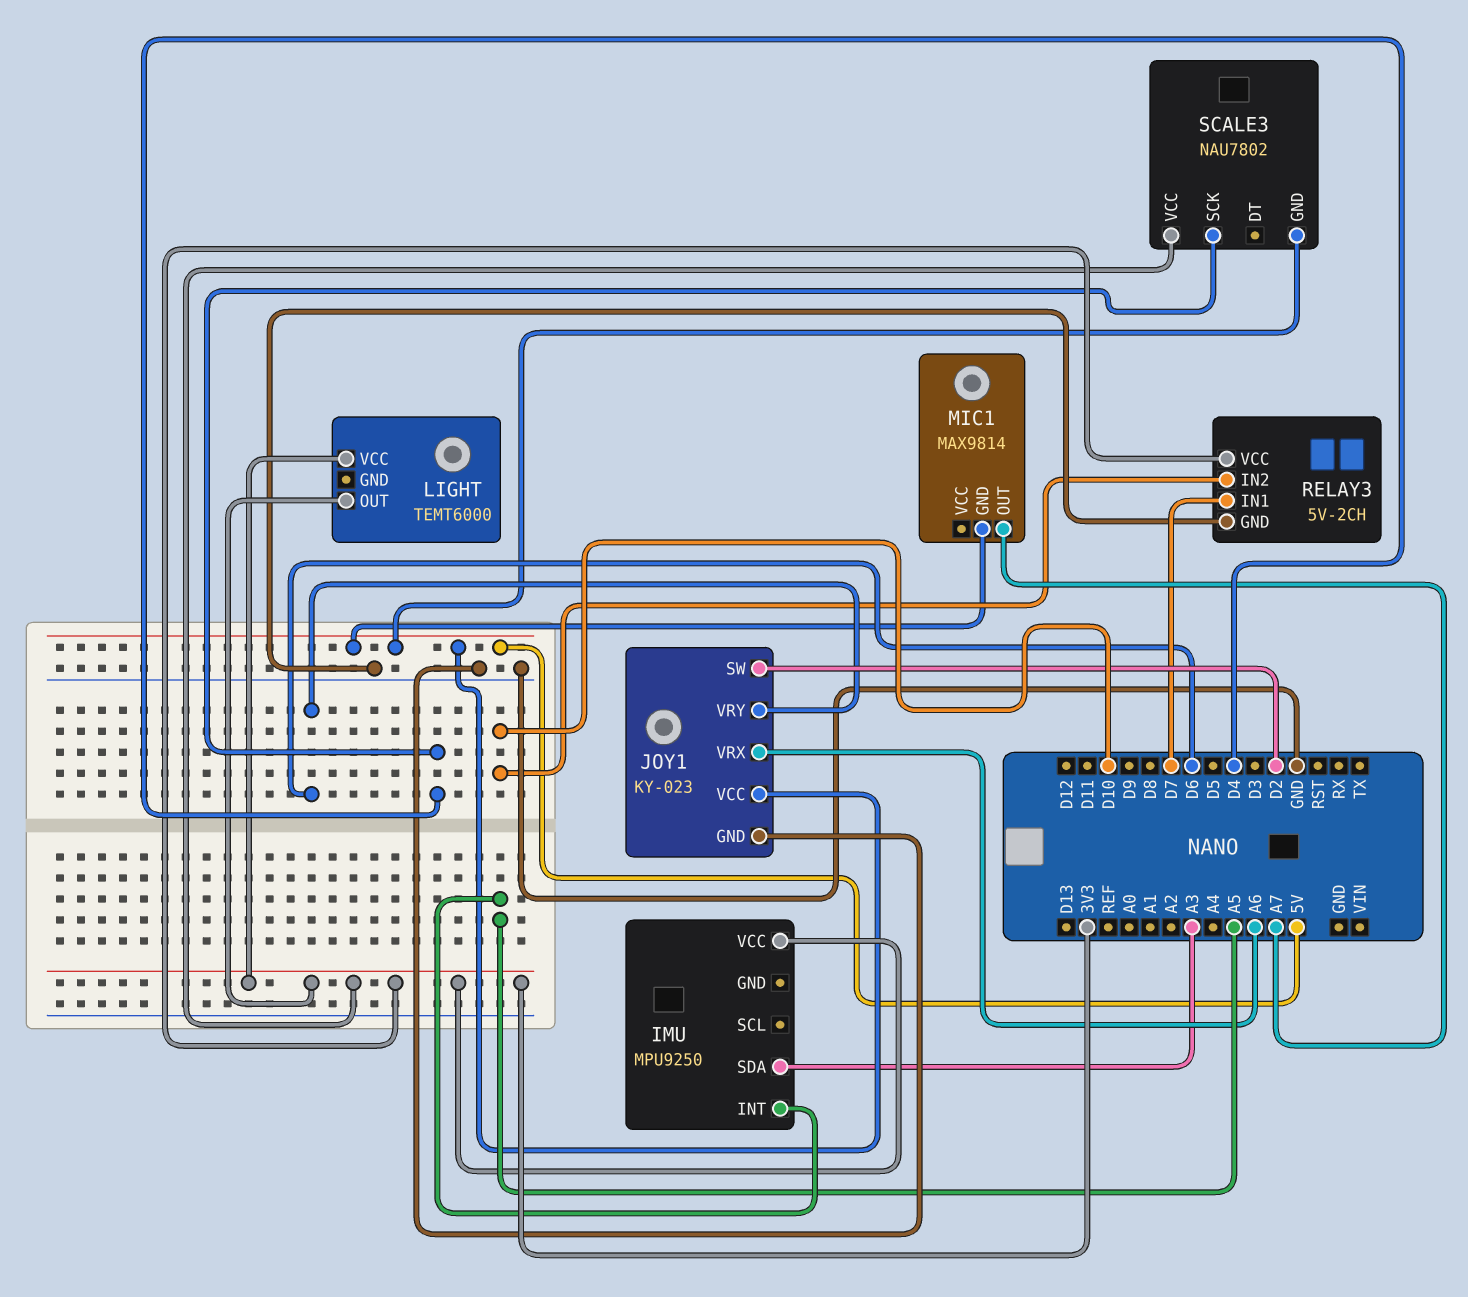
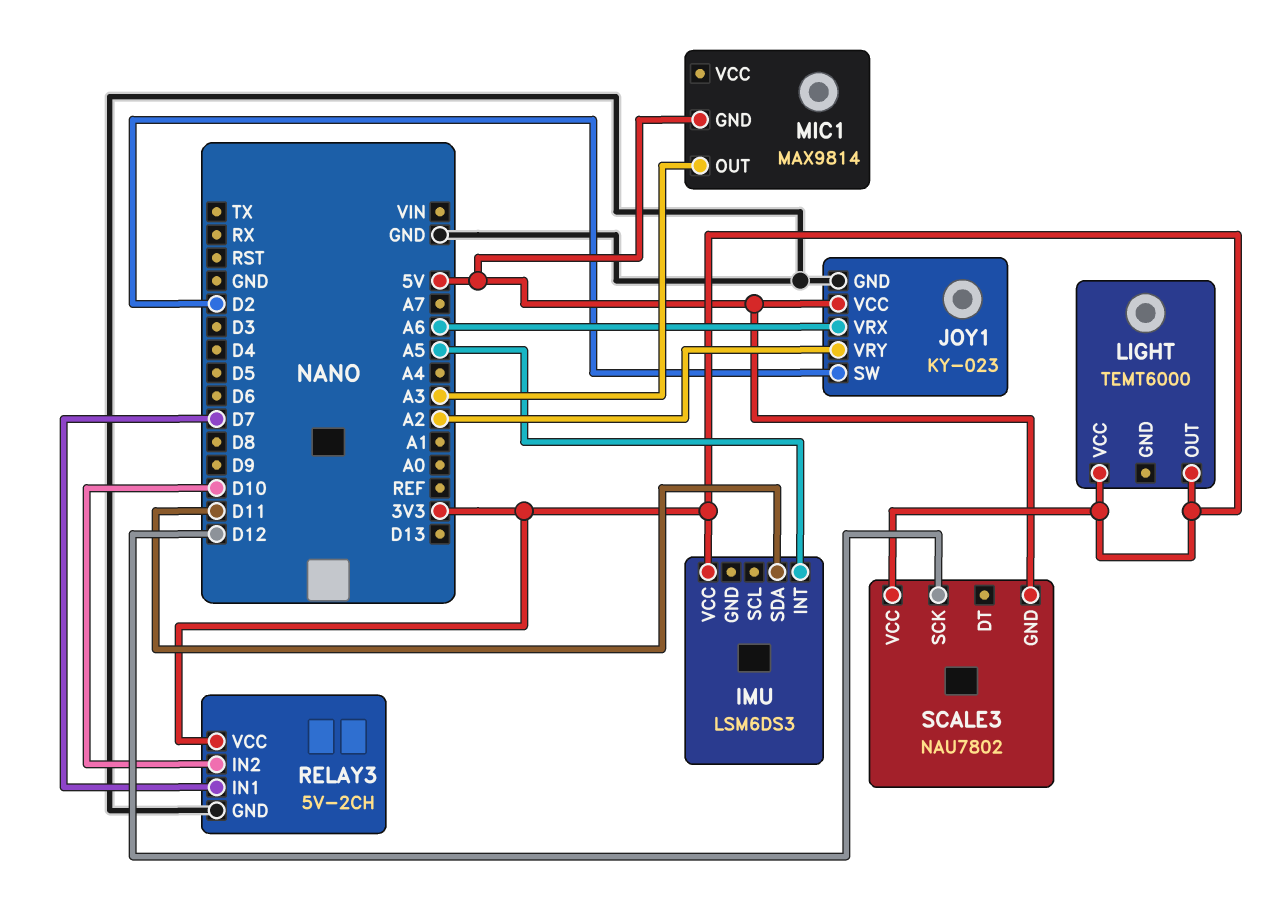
IMU: MPU9250 -> LSM6DS3
IMU pin SDA: A3 -> D11
JOY1 pin VRY: D6 -> A2
MIC1 pin OUT: A7 -> A3
SCALE3 pin SCK: D4 -> D12

